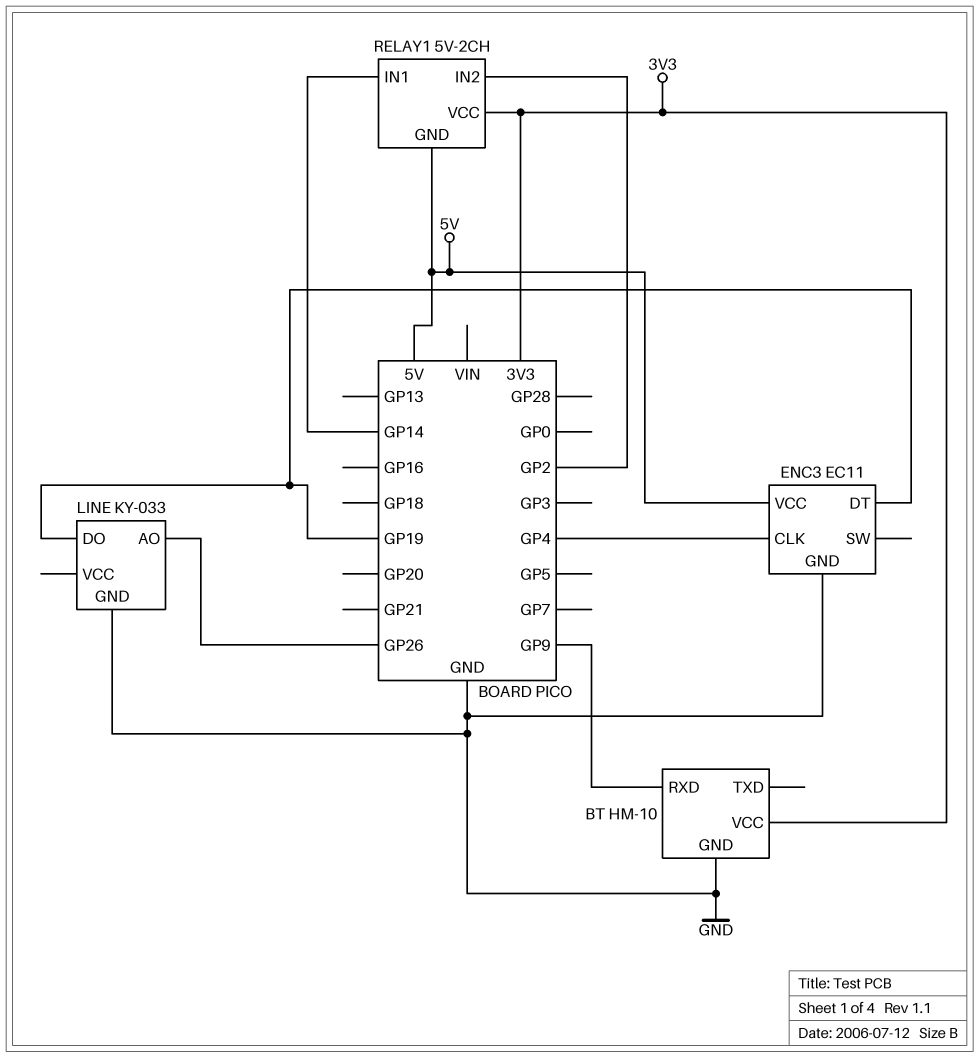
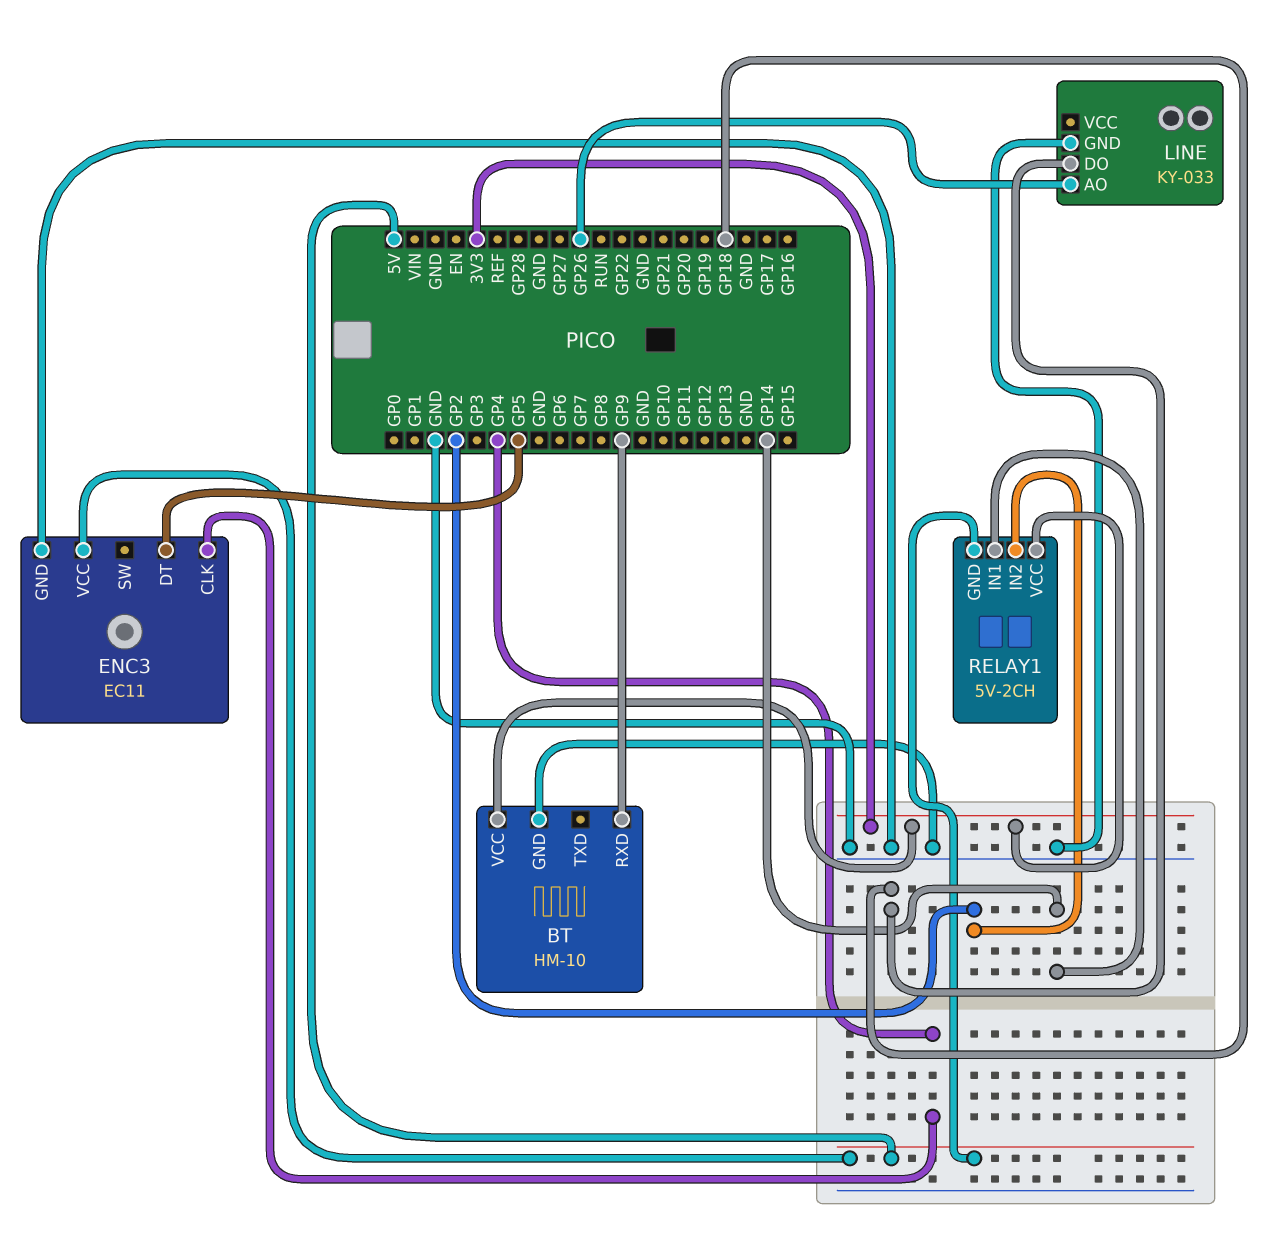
ENC3 pin DT: GP19 -> GP5
LINE pin DO: GP19 -> GP18

